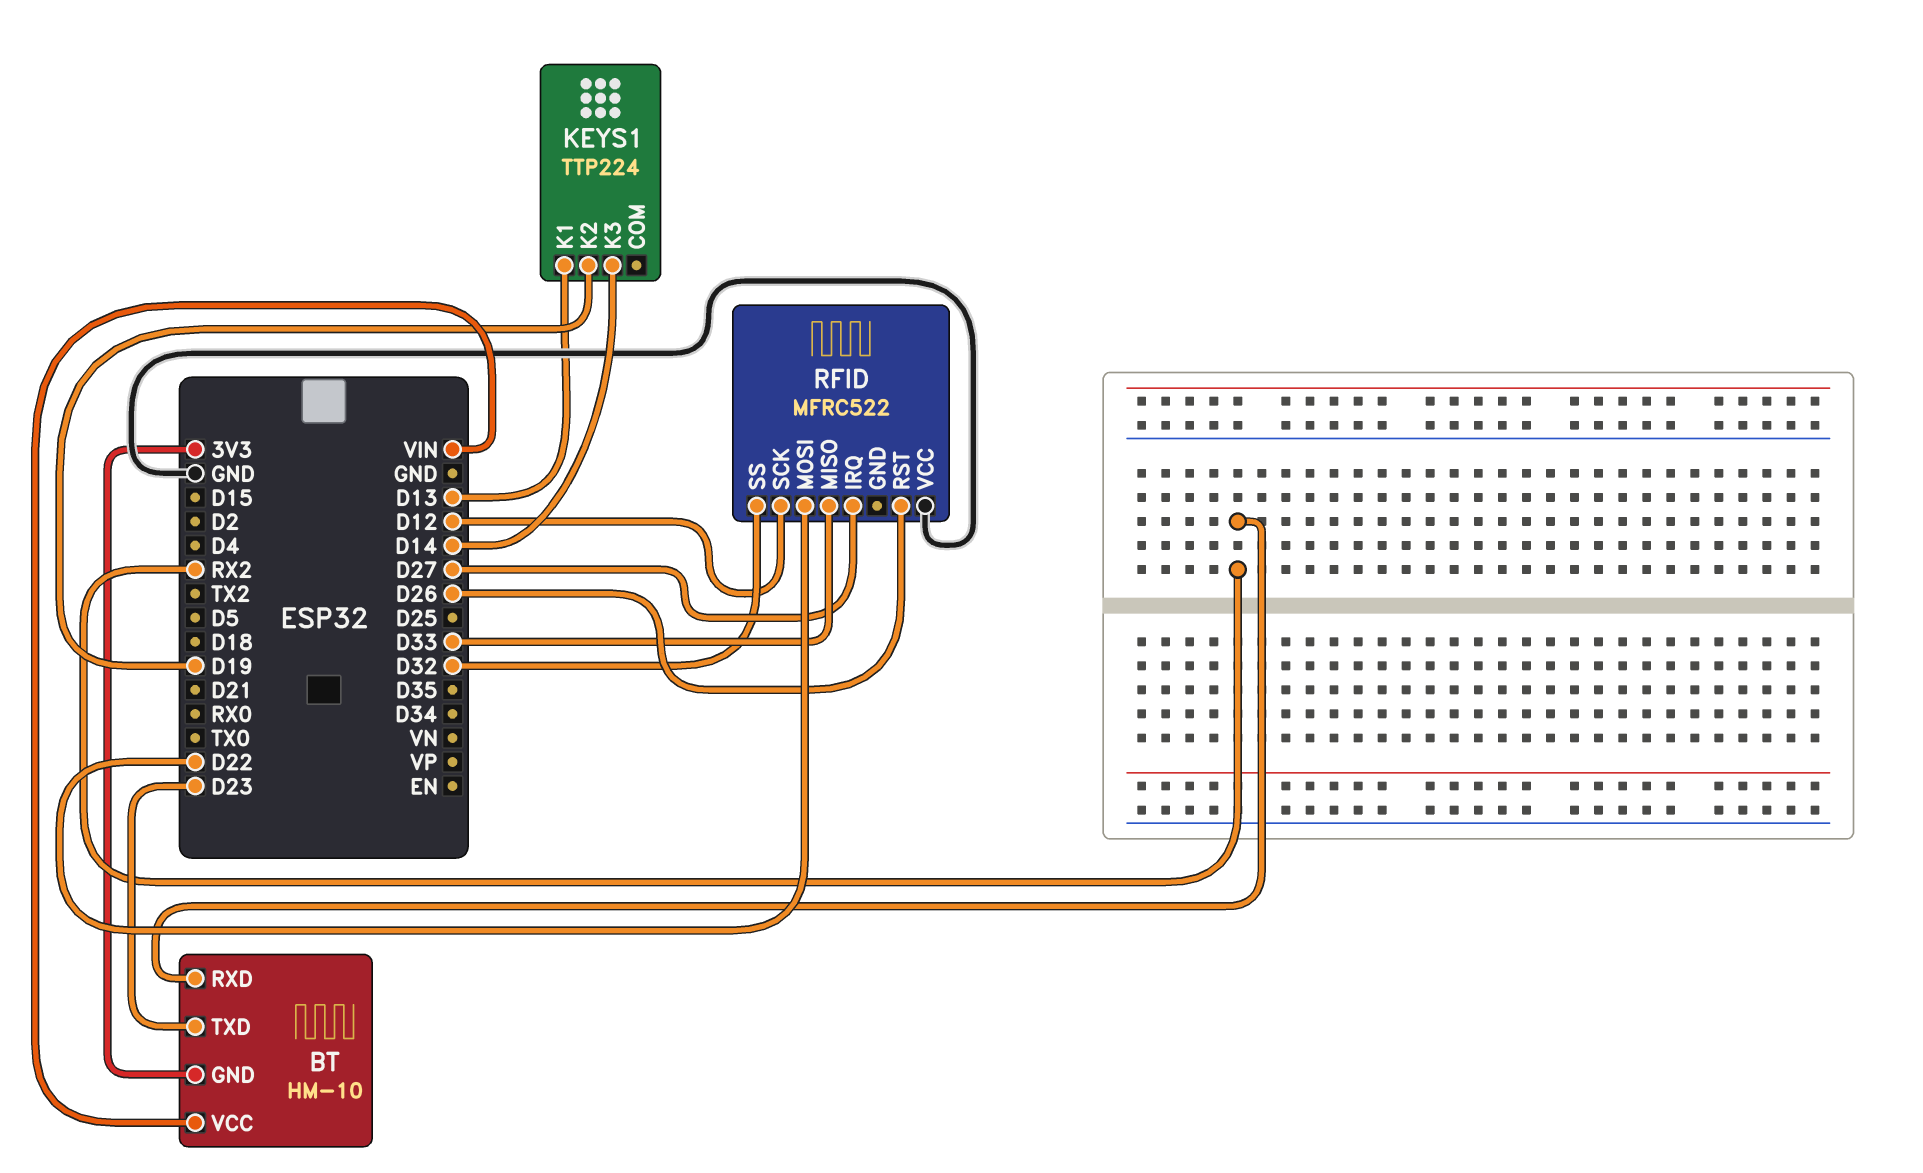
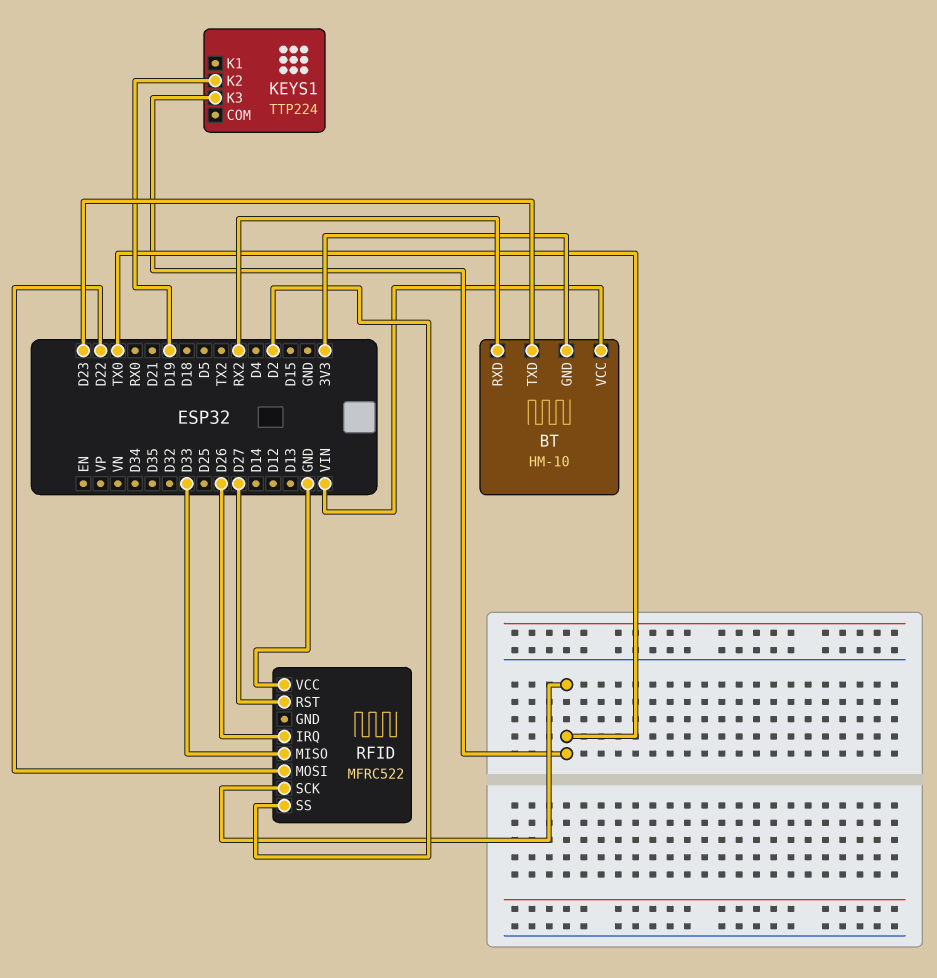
KEYS1 pin K1: D13 -> none
KEYS1 pin K3: D14 -> TX0
RFID pin IRQ: D27 -> D26
RFID pin RST: D26 -> D27
RFID pin SCK: D12 -> TX0
RFID pin SS: D32 -> D2

